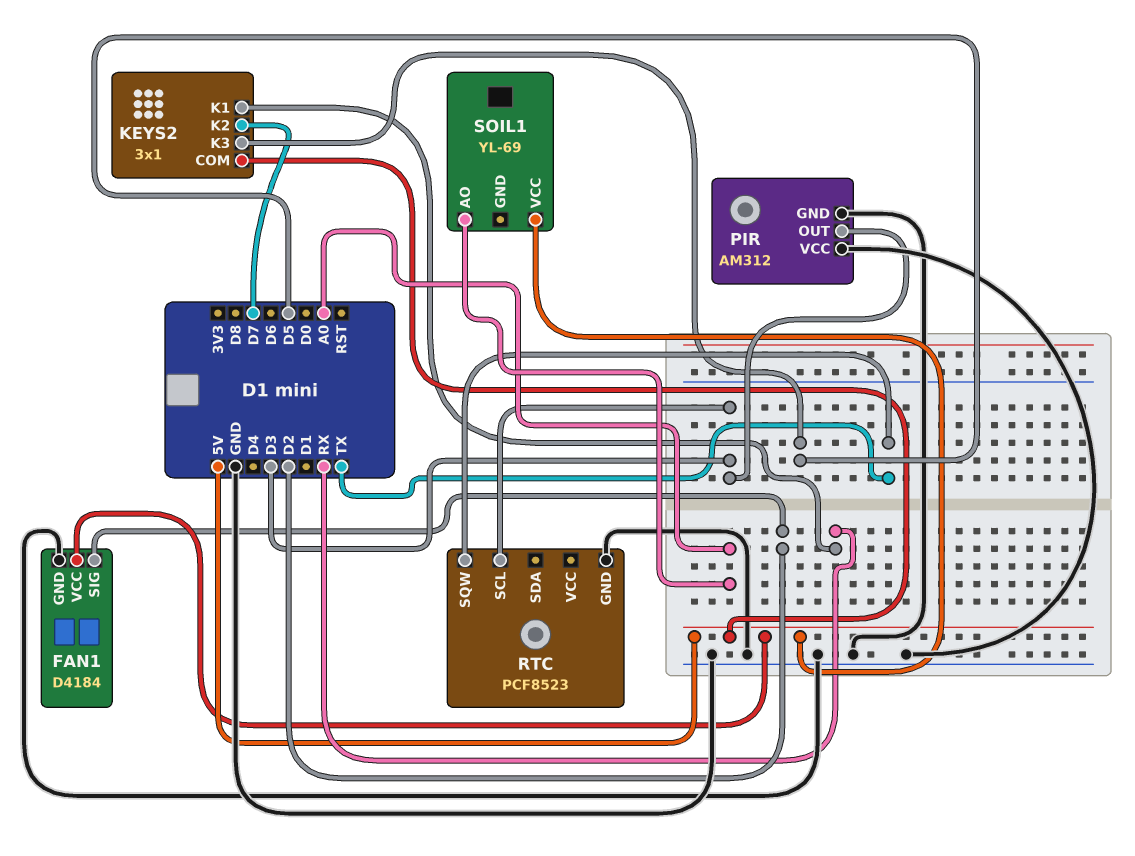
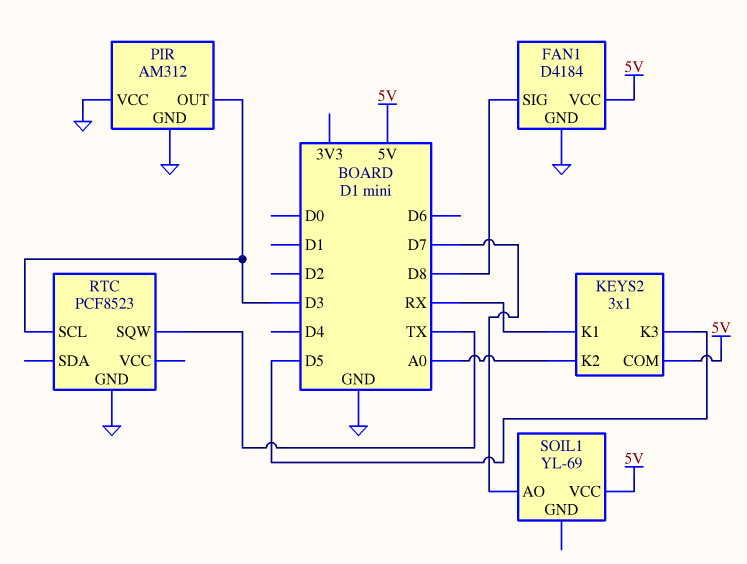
FAN1 pin SIG: D2 -> D8
KEYS2 pin K2: D7 -> A0
SOIL1 pin AO: A0 -> D7

